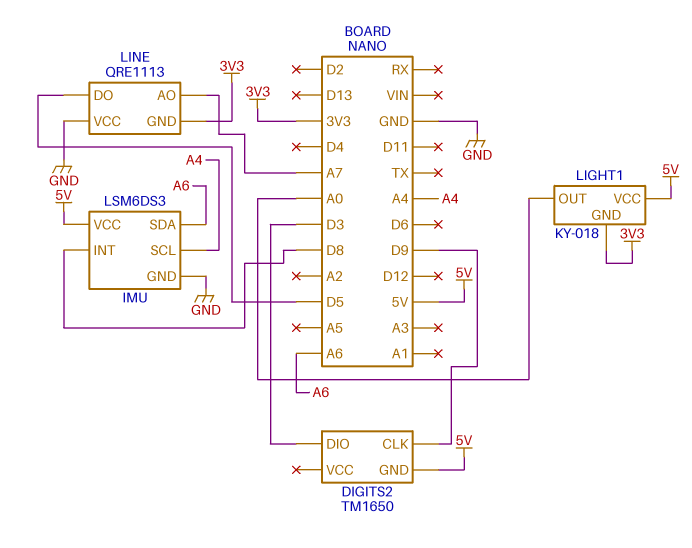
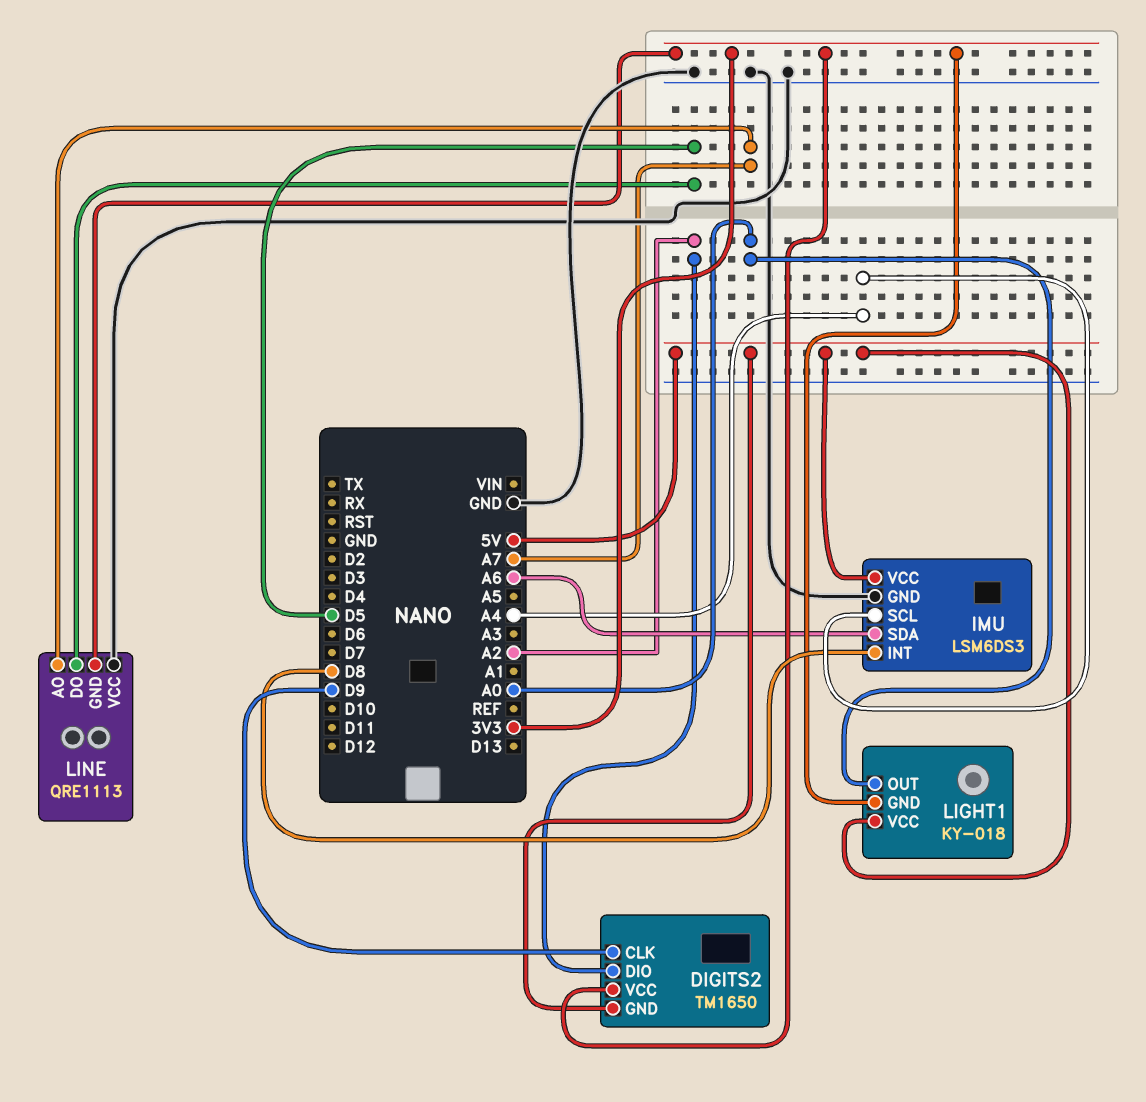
DIGITS2 pin DIO: D3 -> A2
DIGITS2 pin VCC: none -> 3V3

